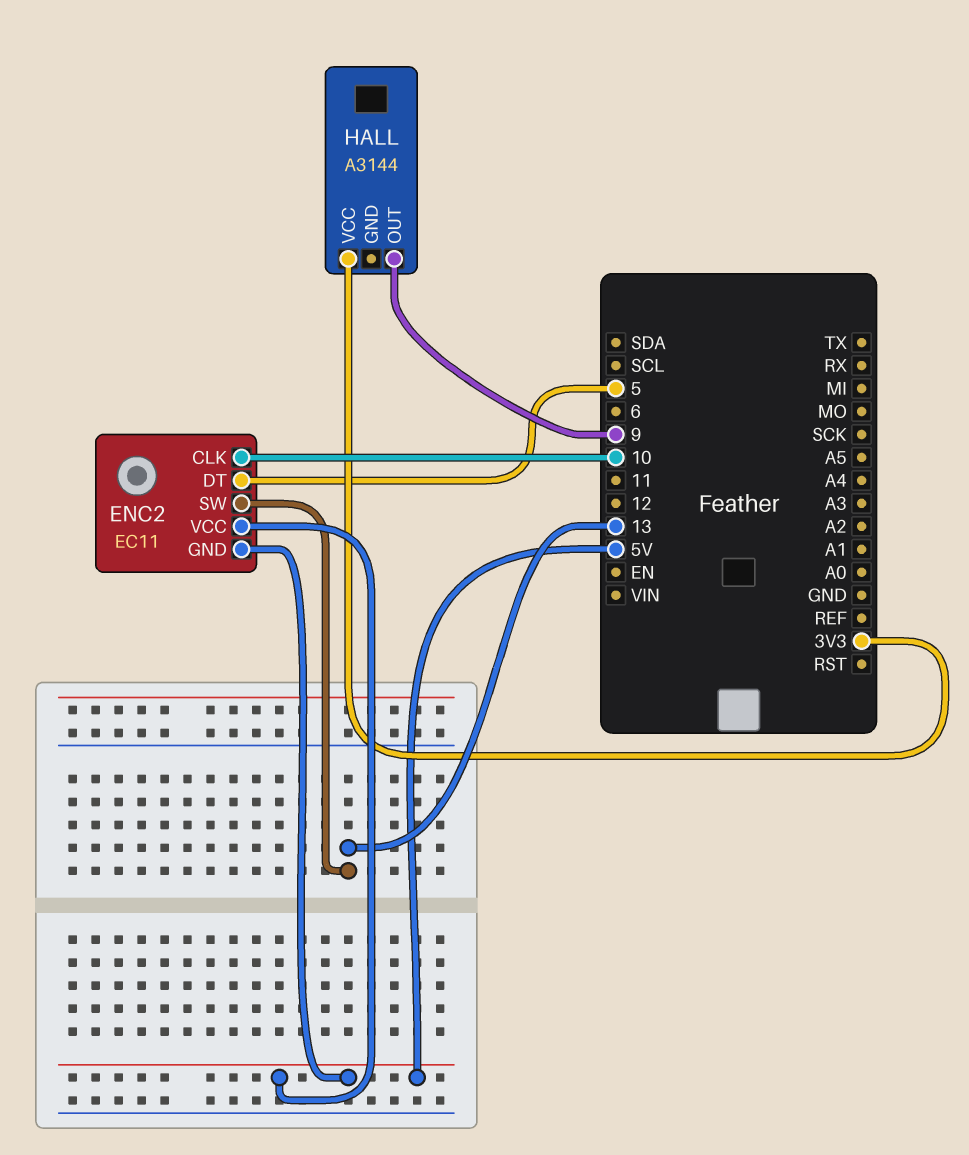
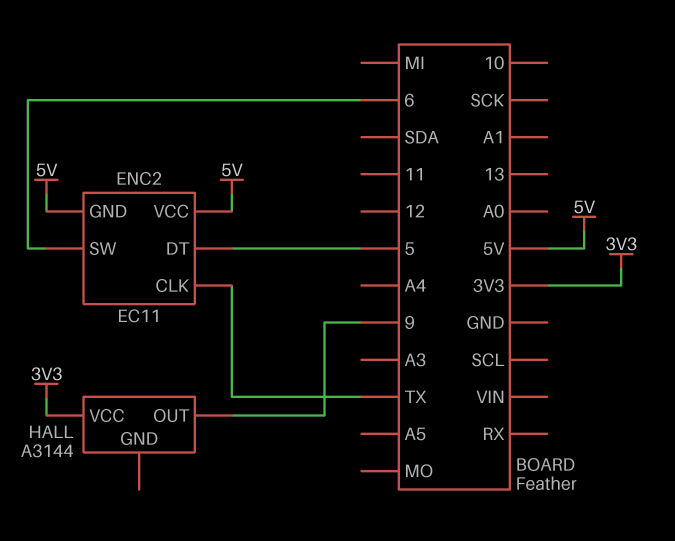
ENC2 pin CLK: 10 -> TX
ENC2 pin SW: 13 -> 6

